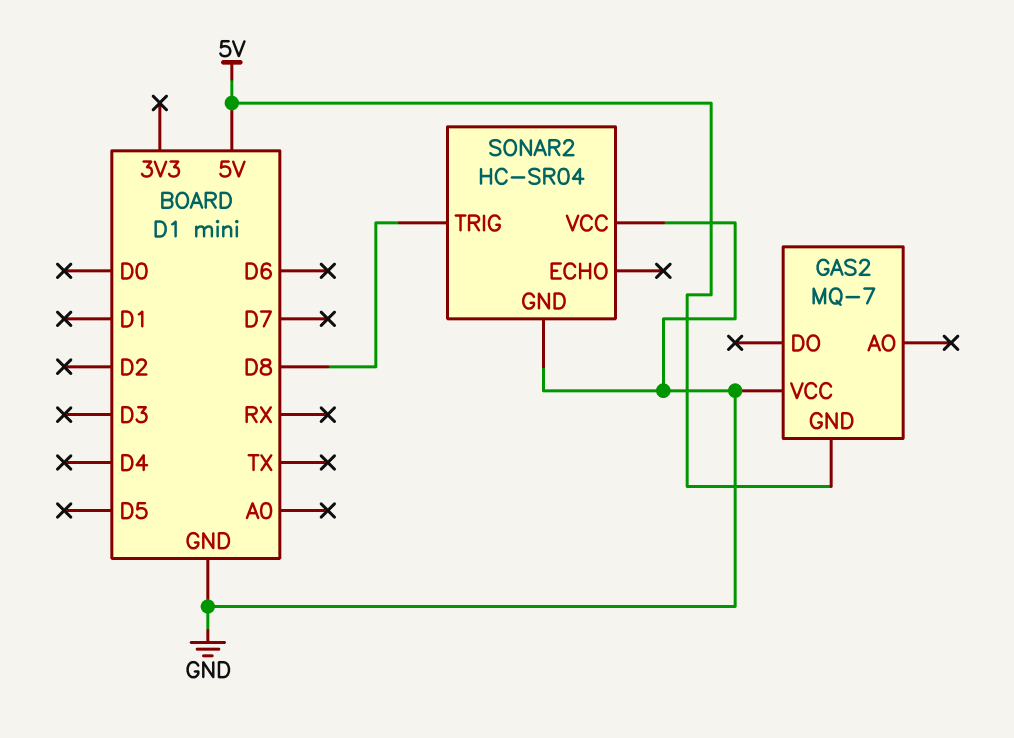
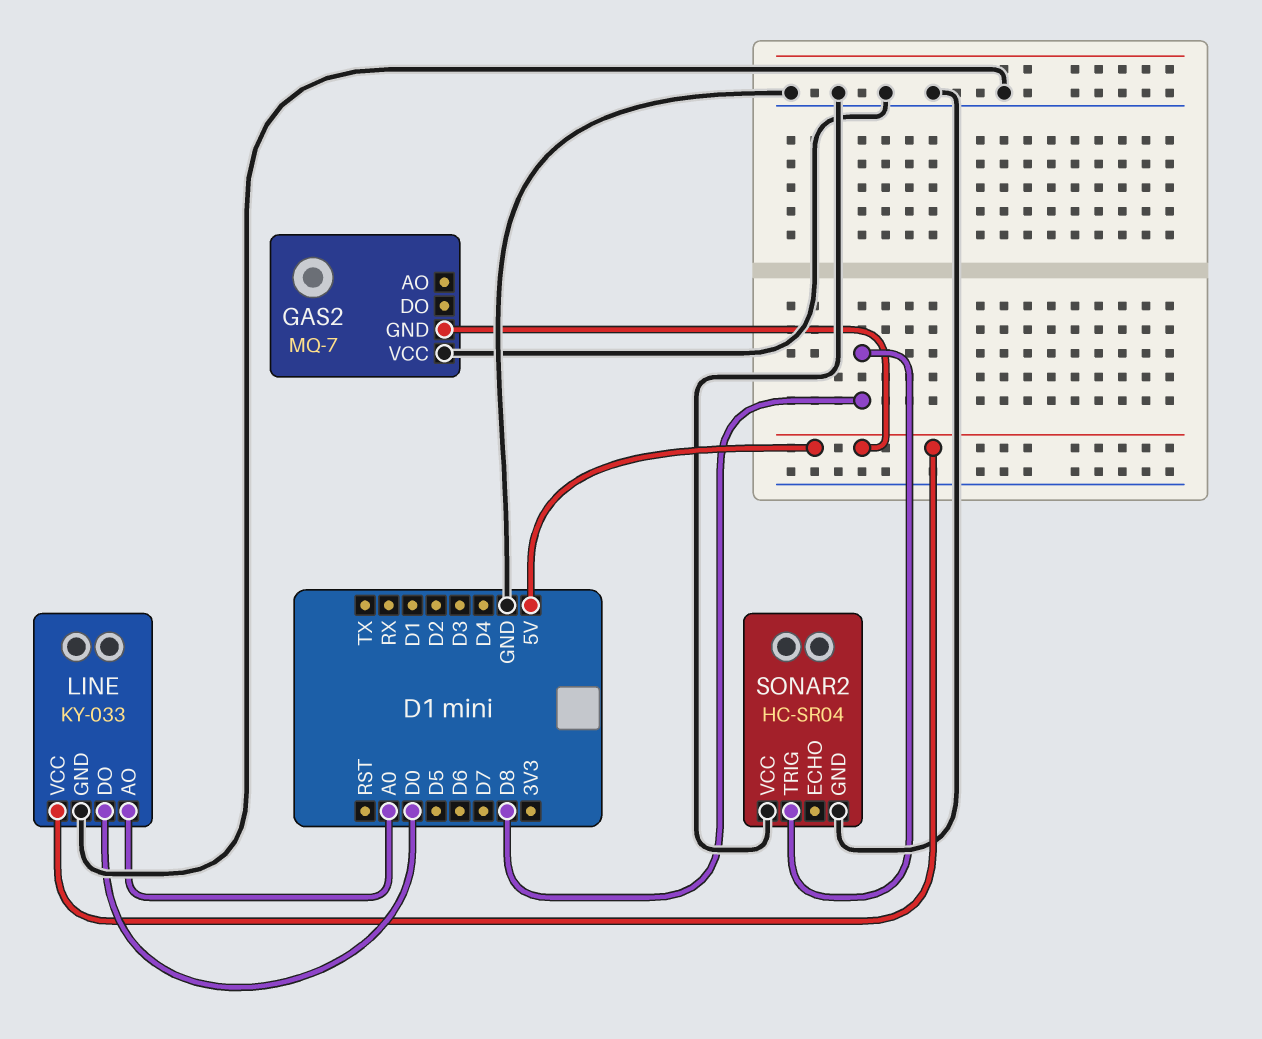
LINE: none -> KY-033
LINE pin AO: none -> A0
LINE pin DO: none -> D0
LINE pin GND: none -> GND
LINE pin VCC: none -> 5V

